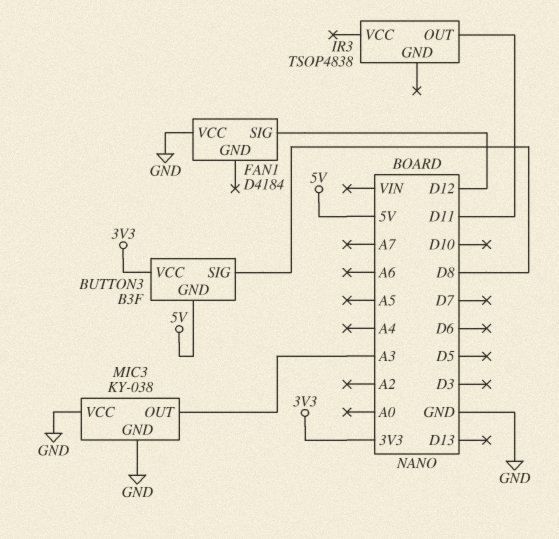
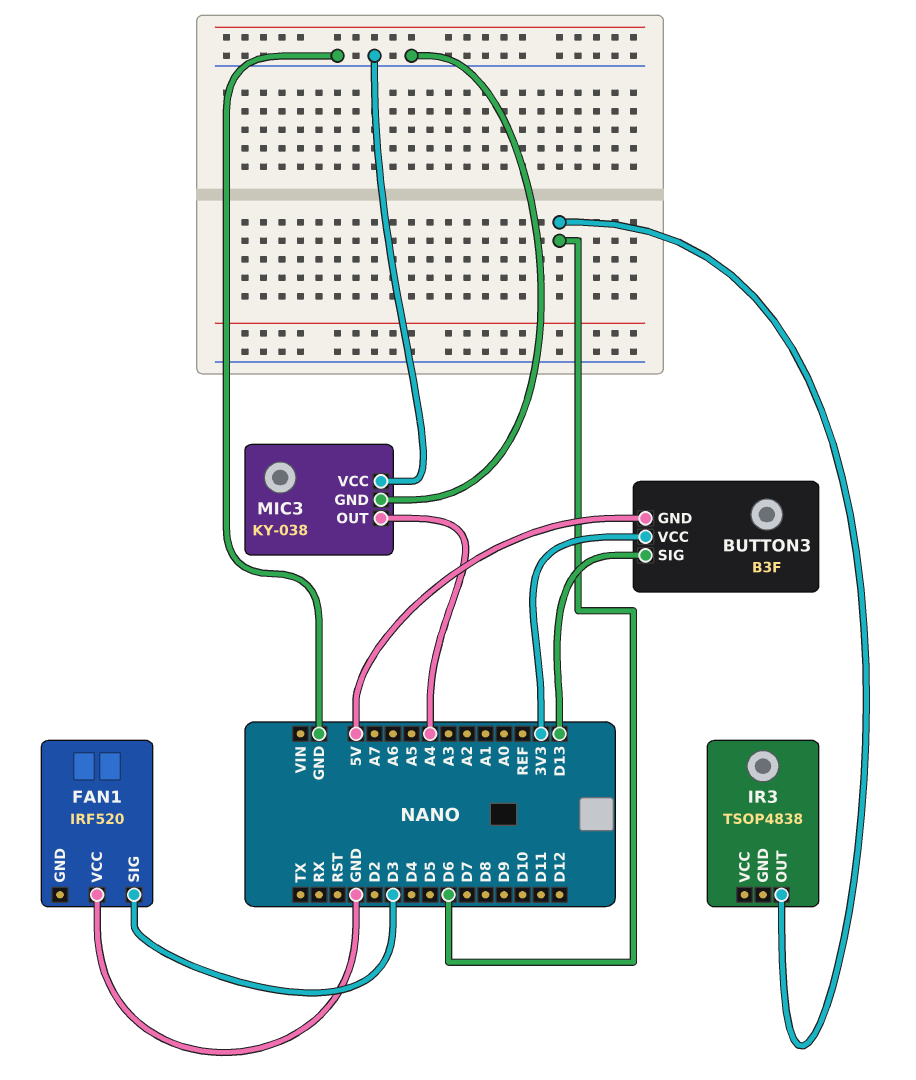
BUTTON3 pin SIG: D8 -> D13
FAN1: D4184 -> IRF520
FAN1 pin SIG: D12 -> D3
IR3 pin OUT: D11 -> D6
MIC3 pin OUT: A3 -> A4

